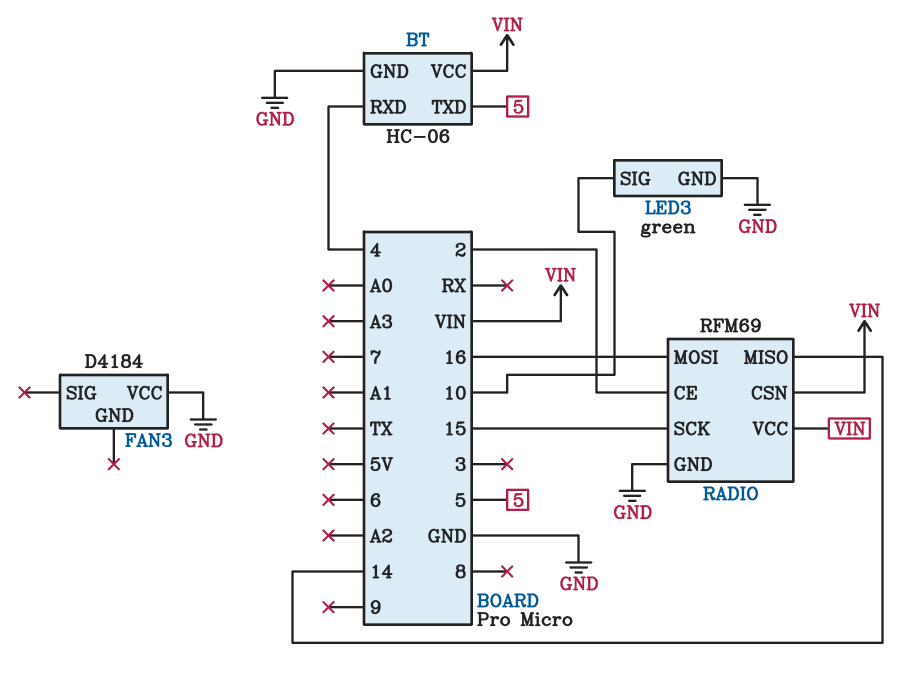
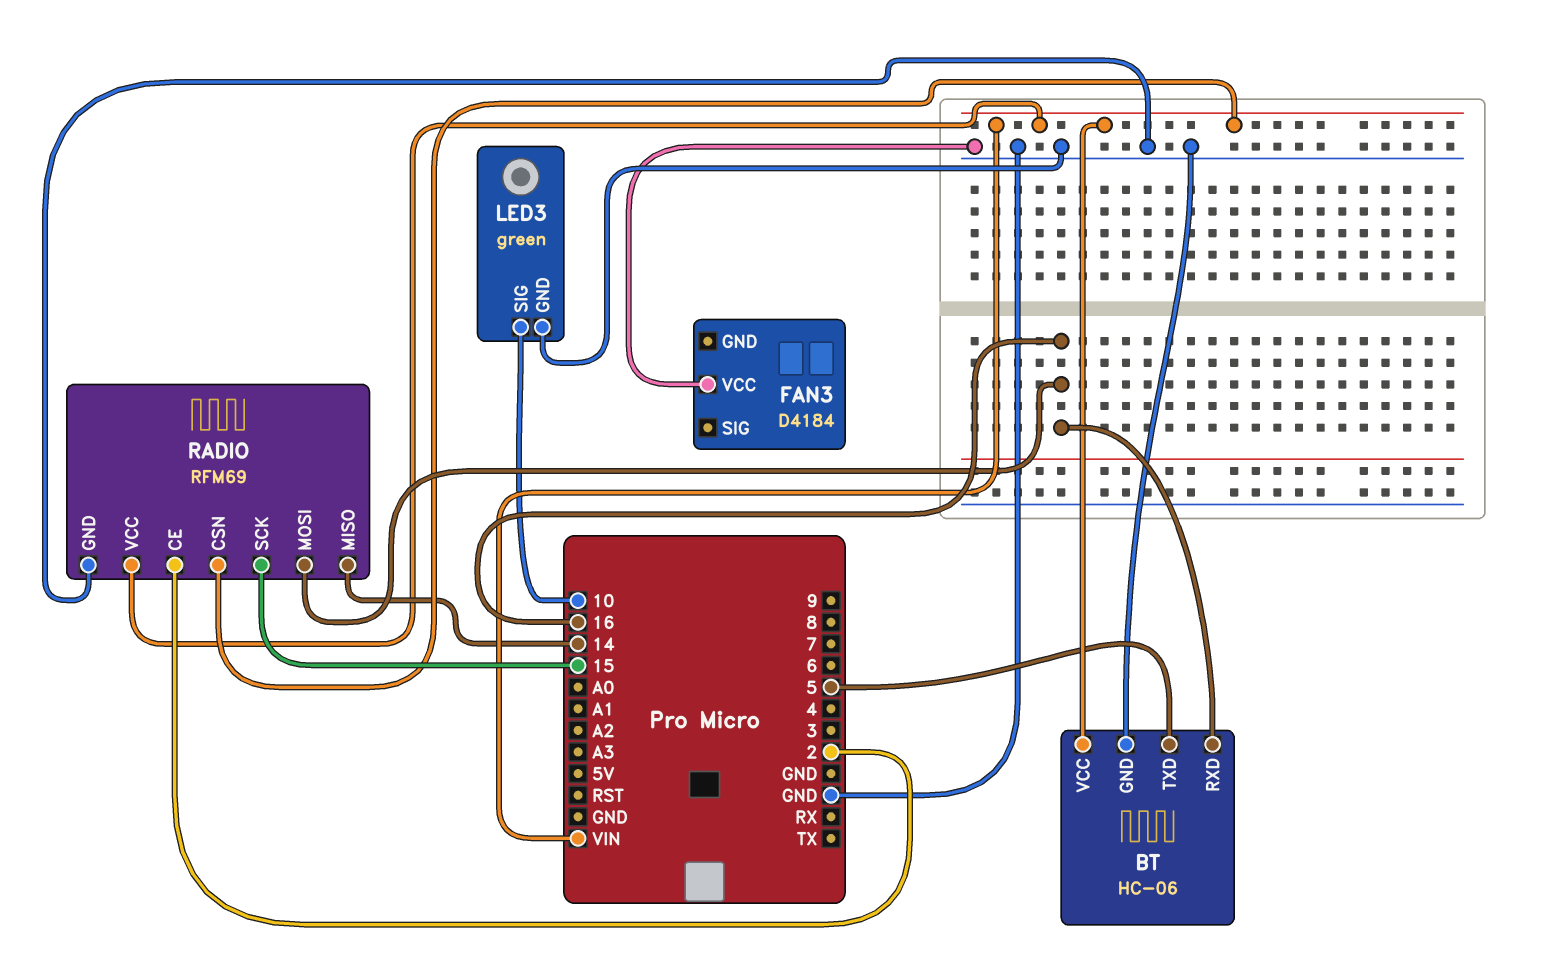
BT pin RXD: 4 -> 16

